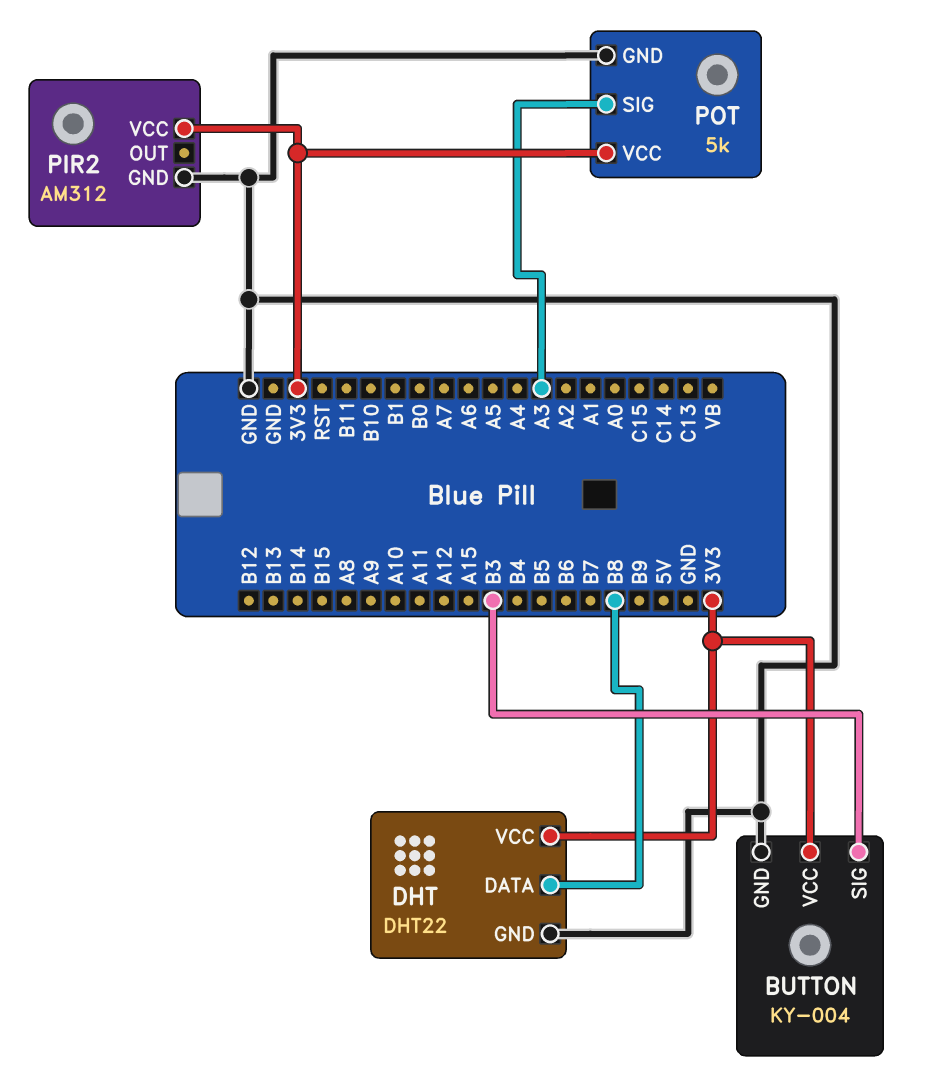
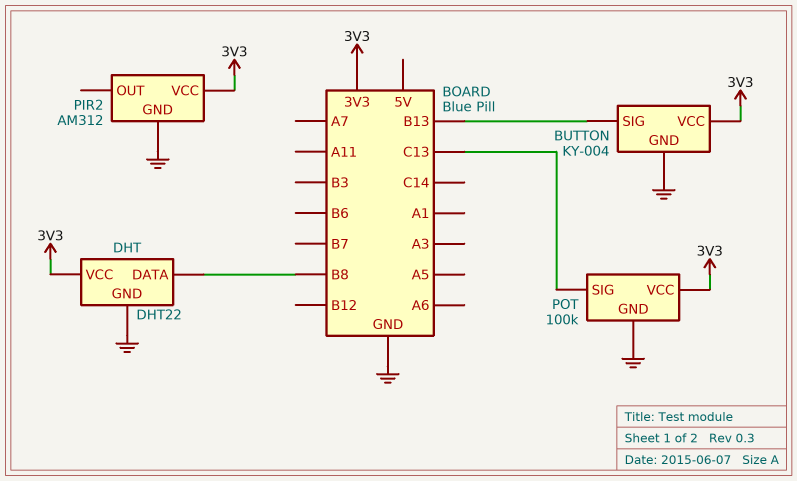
BUTTON pin SIG: B3 -> B13
POT: 5k -> 100k
POT pin SIG: A3 -> C13

